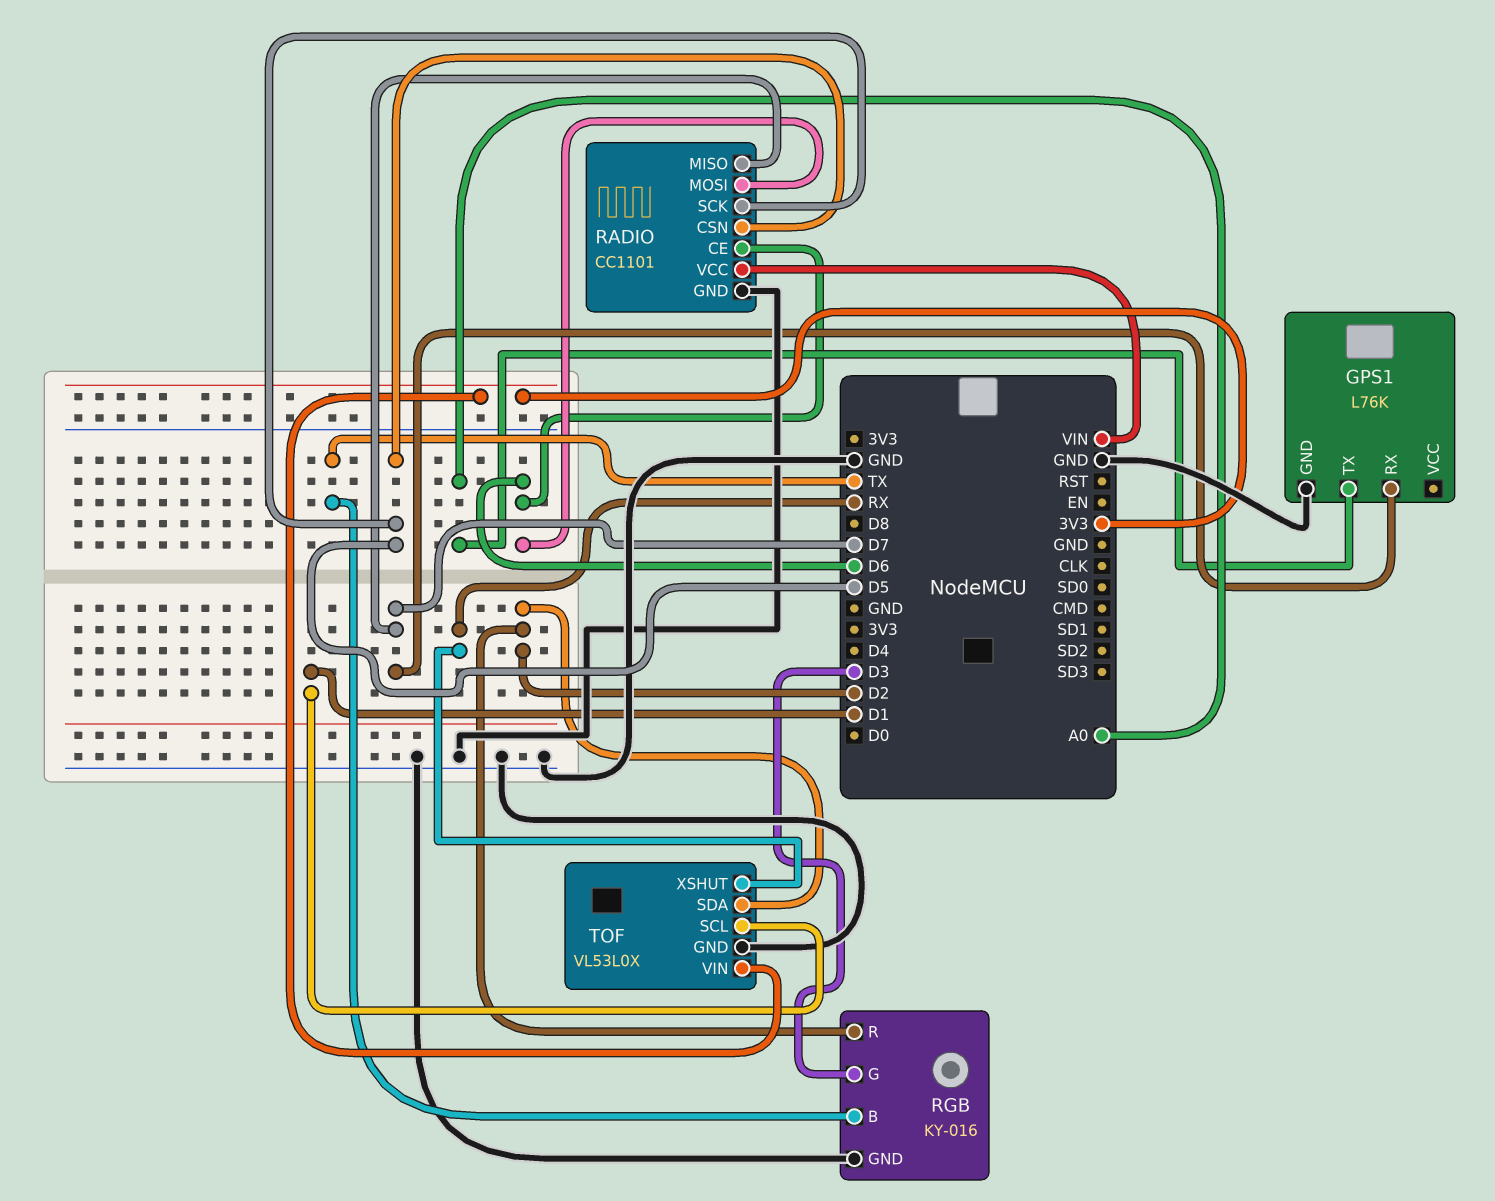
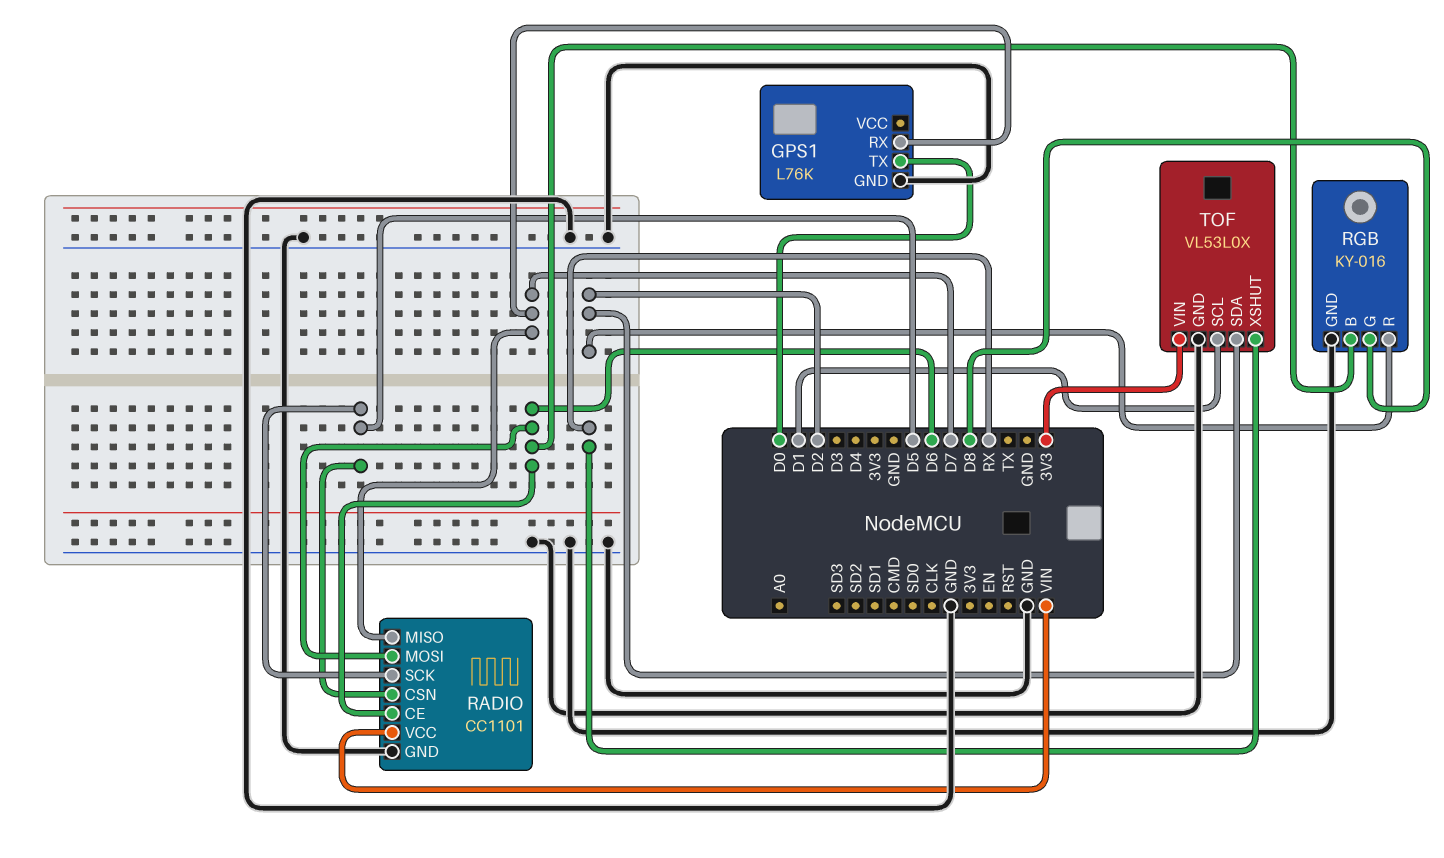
GPS1 pin TX: A0 -> D0
RGB pin B: TX -> D6
RGB pin G: D3 -> D8

